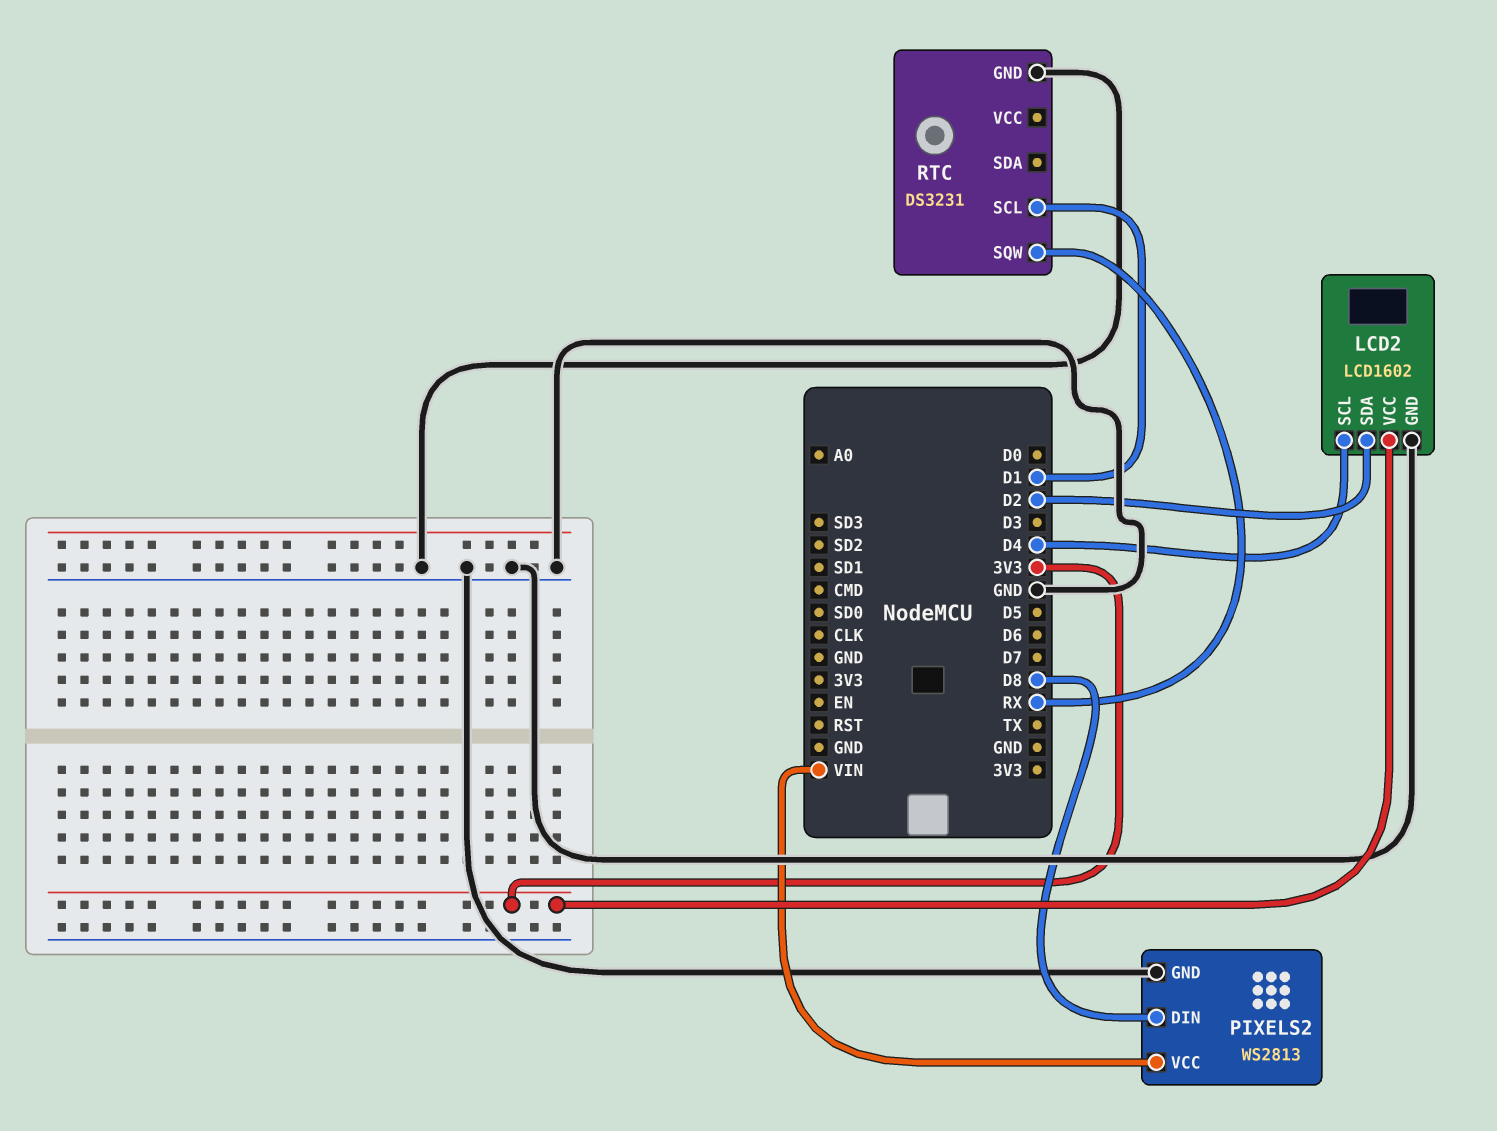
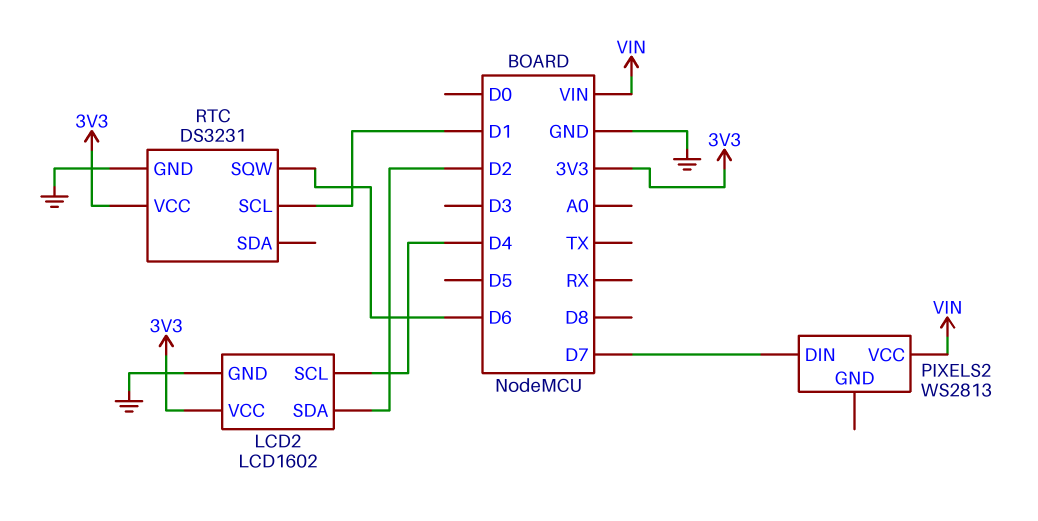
PIXELS2 pin DIN: D8 -> D7
PIXELS2 pin GND: GND -> none
RTC pin SQW: RX -> D6
RTC pin VCC: none -> 3V3

